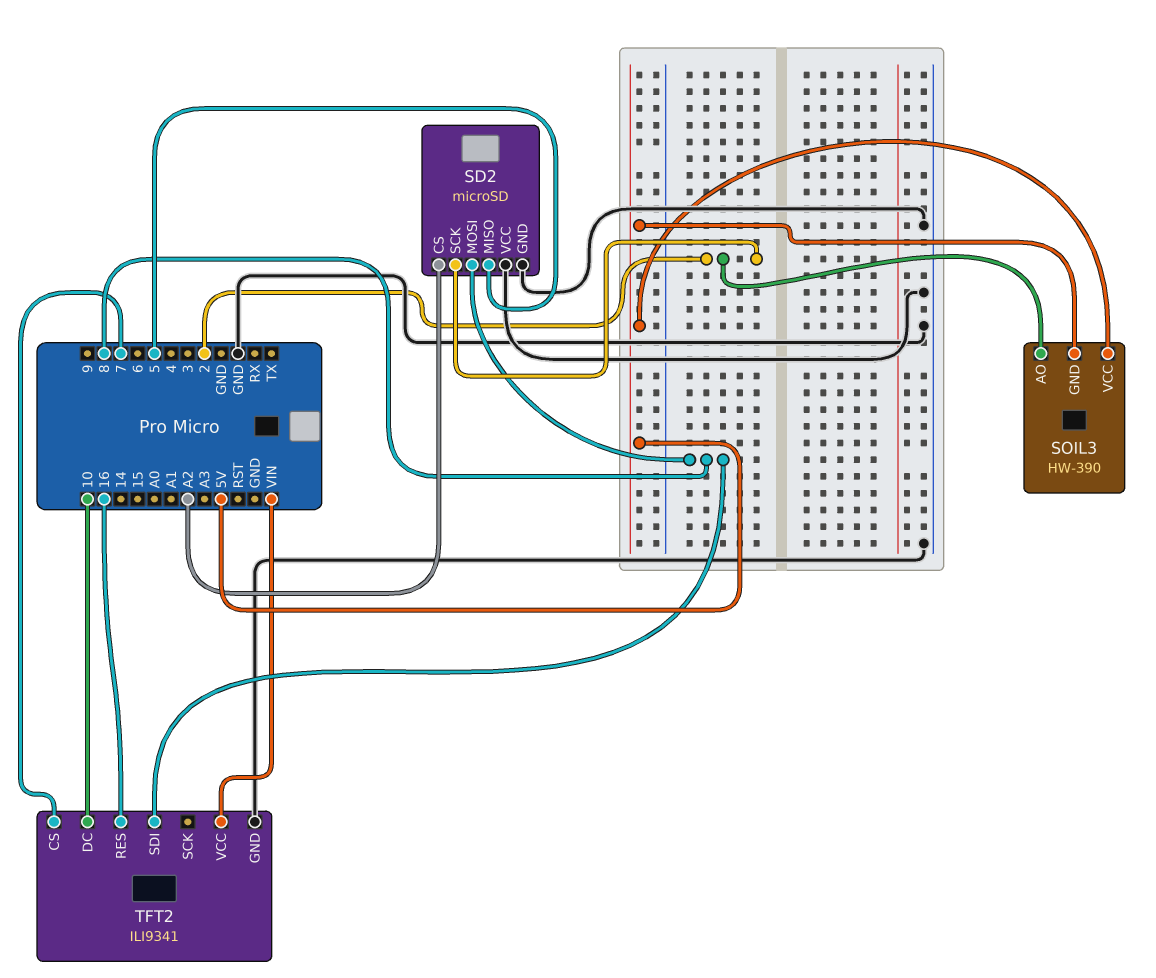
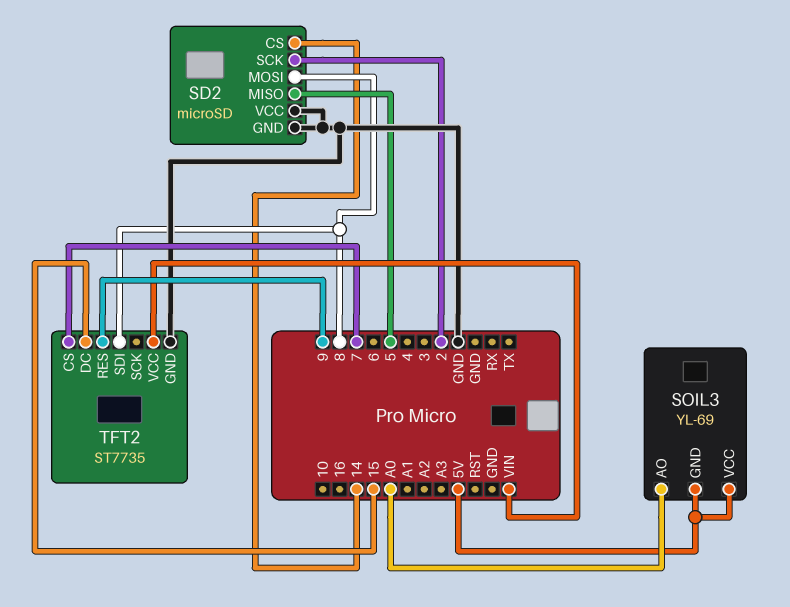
SD2 pin CS: A2 -> 14
SOIL3: HW-390 -> YL-69
SOIL3 pin AO: 2 -> A0
TFT2: ILI9341 -> ST7735
TFT2 pin DC: 10 -> 15
TFT2 pin RES: 16 -> 9

